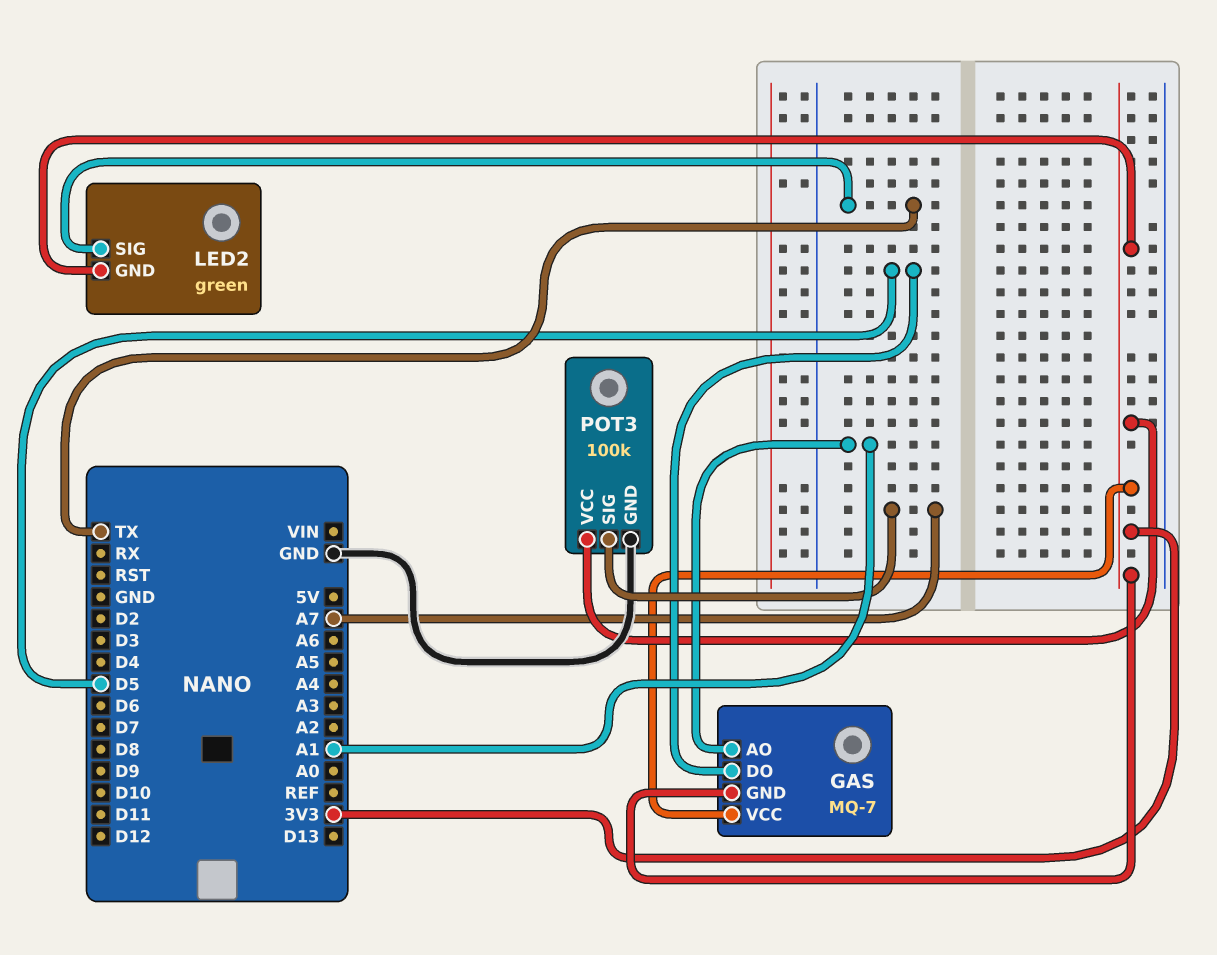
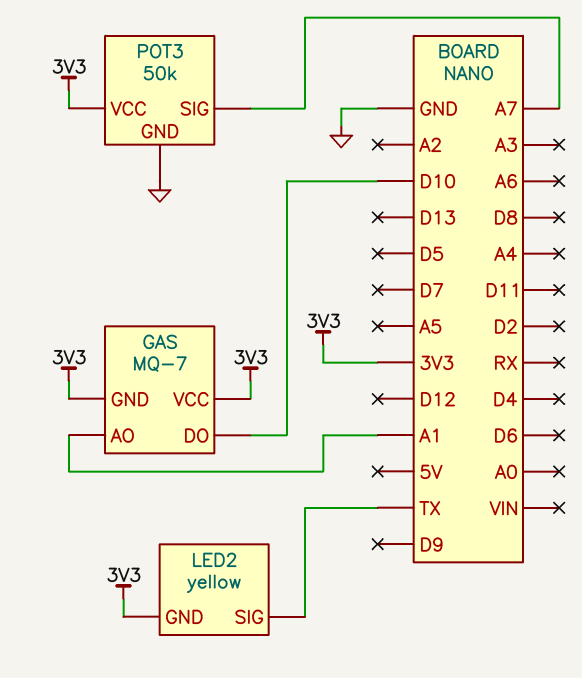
GAS pin DO: D5 -> D10
LED2: green -> yellow
POT3: 100k -> 50k

